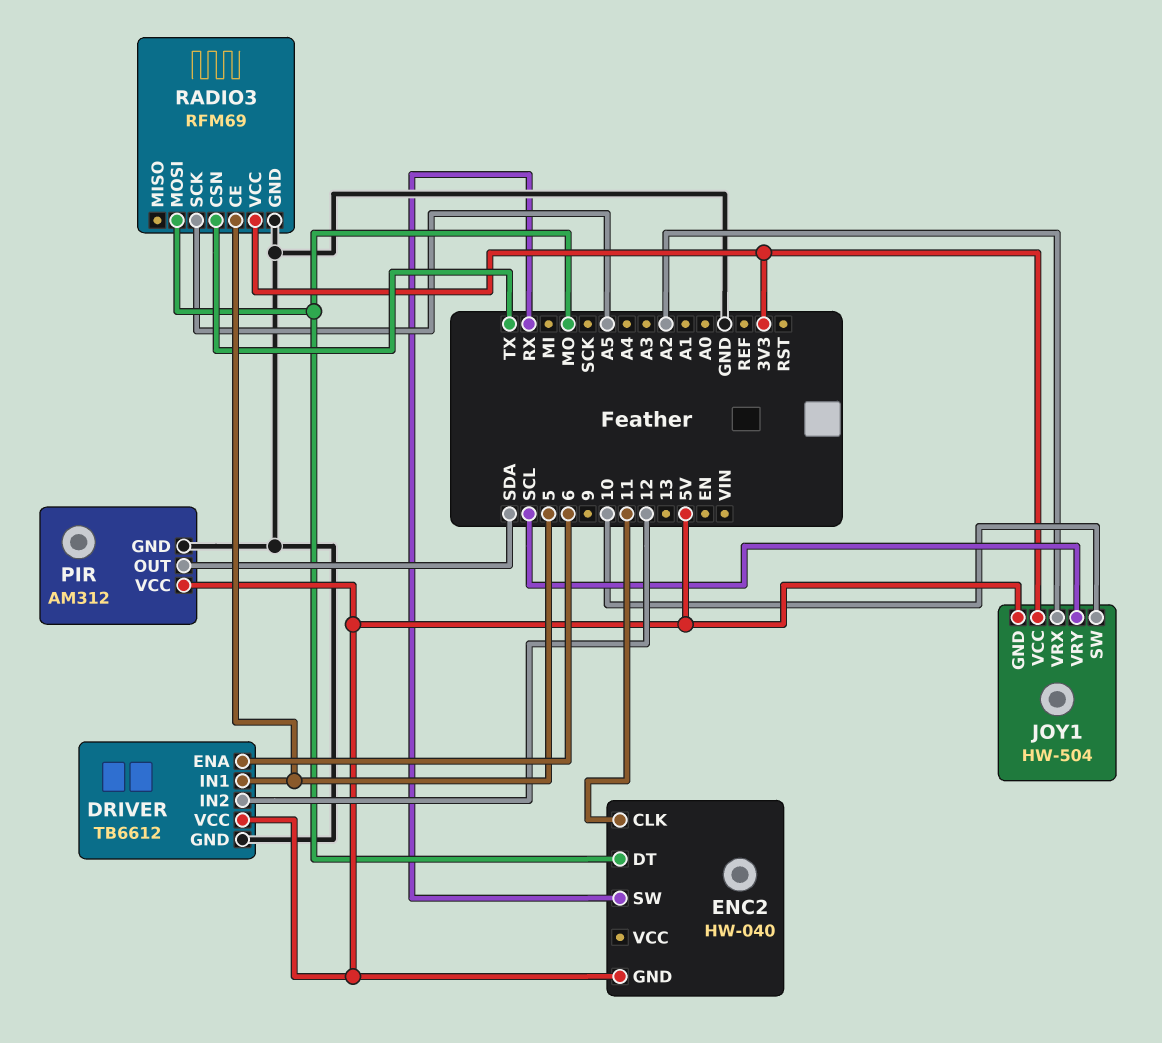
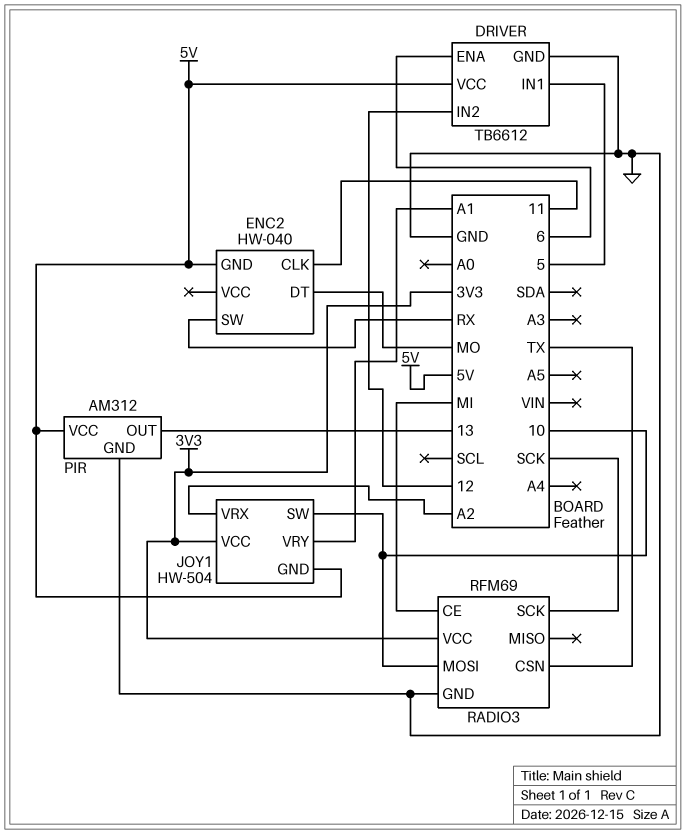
JOY1 pin VRY: SCL -> A1
PIR pin OUT: SDA -> 13
RADIO3 pin CE: 5 -> MI
RADIO3 pin MOSI: MO -> 10
RADIO3 pin SCK: A5 -> SCK

